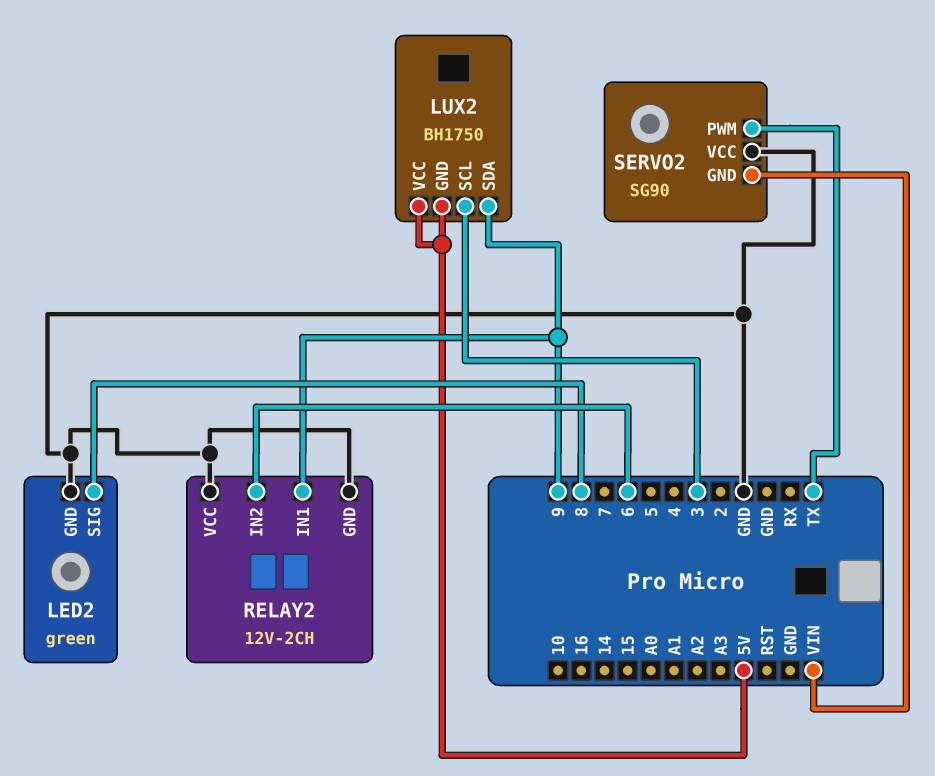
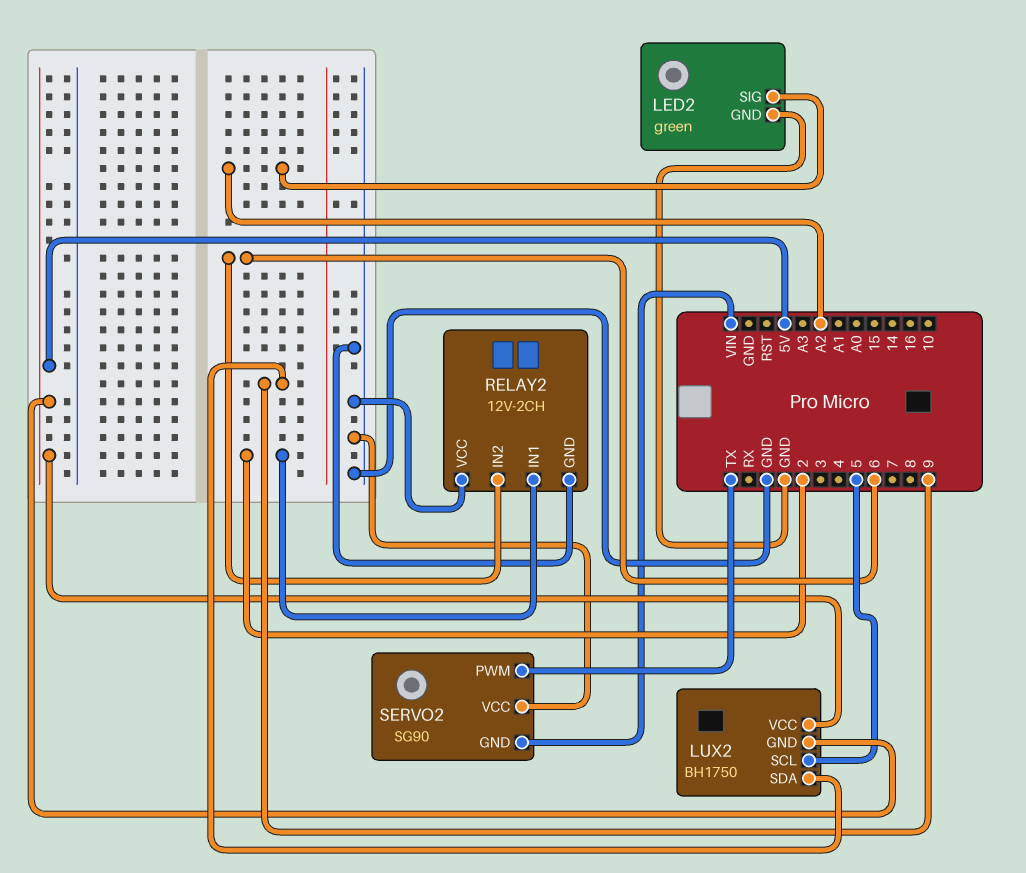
LED2 pin SIG: 8 -> A2
LUX2 pin SCL: 3 -> 5
RELAY2 pin IN1: 9 -> 2

